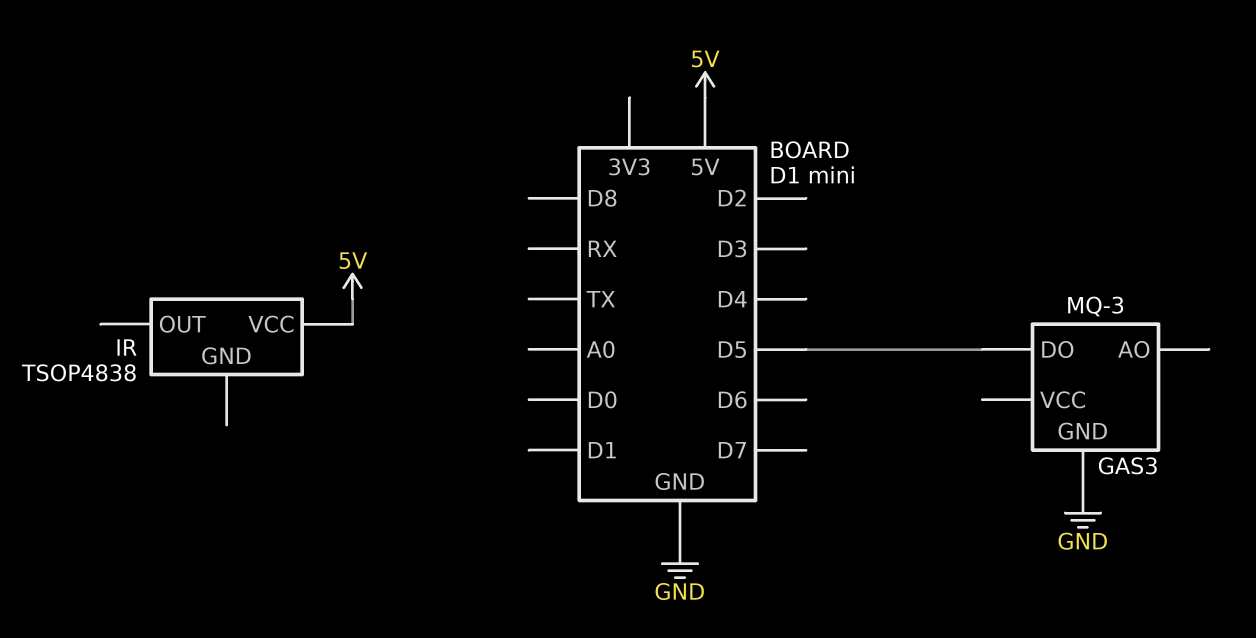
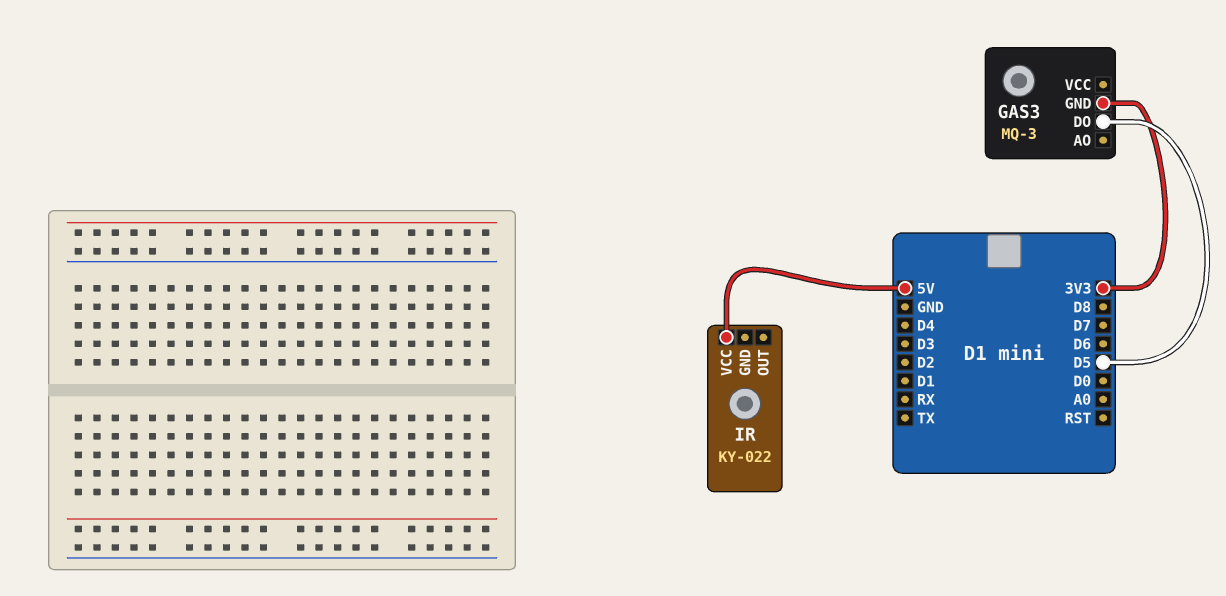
GAS3 pin GND: GND -> 3V3
IR: TSOP4838 -> KY-022

